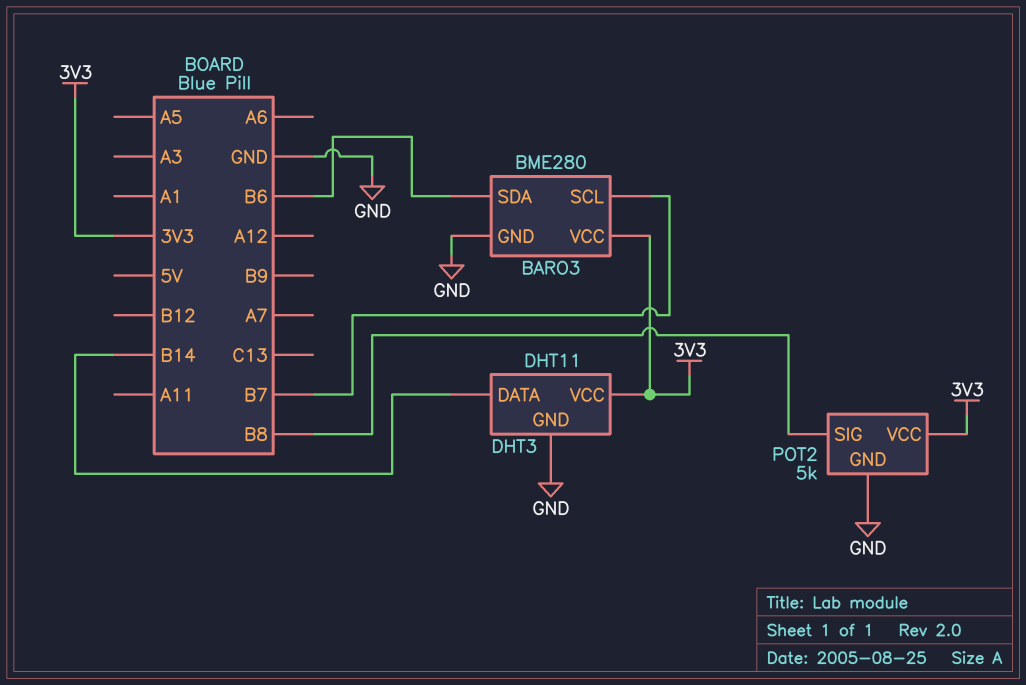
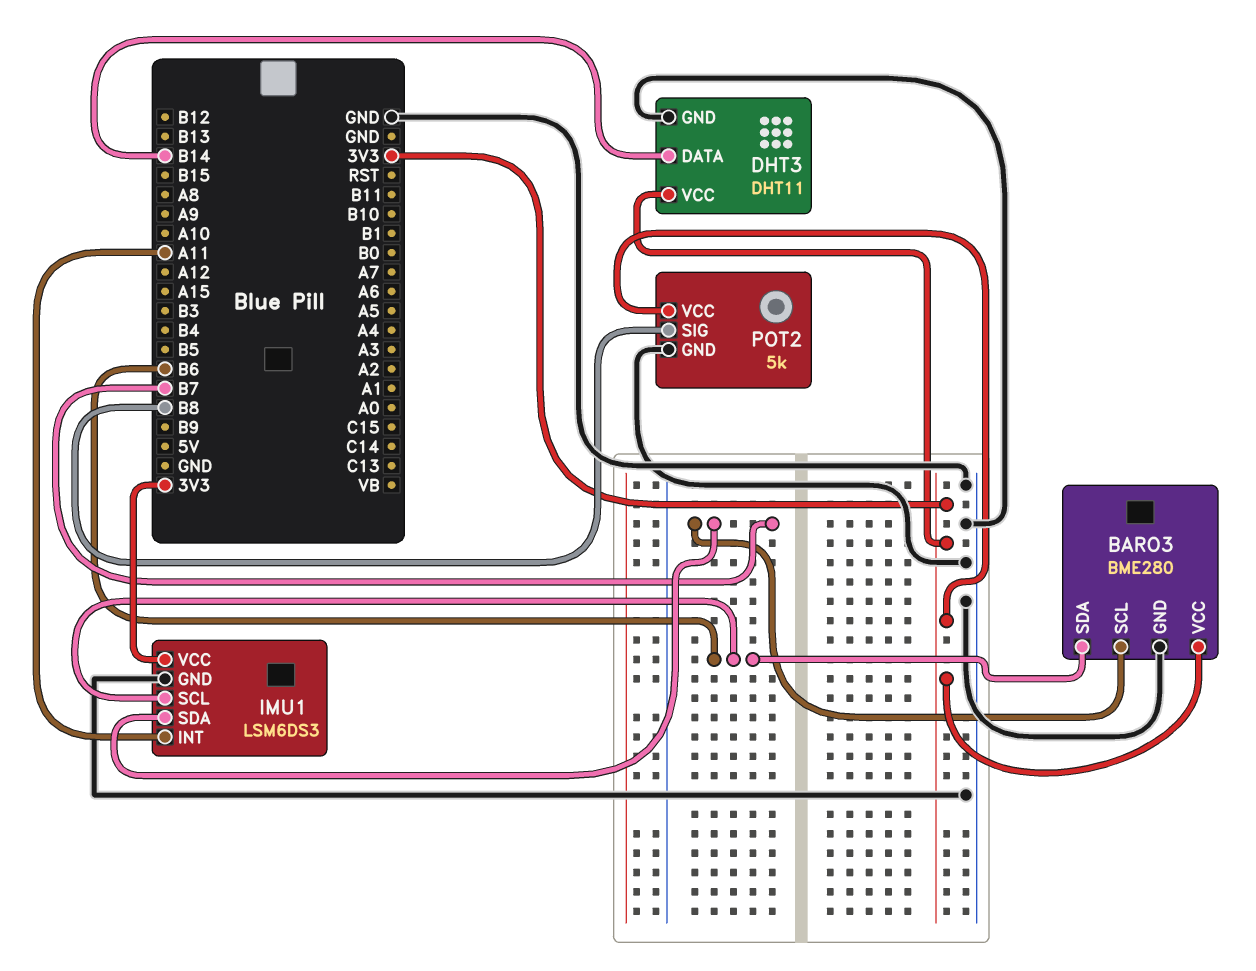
IMU1: none -> LSM6DS3
IMU1 pin GND: none -> GND
IMU1 pin INT: none -> A11
IMU1 pin SCL: none -> B6
IMU1 pin SDA: none -> B7
IMU1 pin VCC: none -> 3V3

